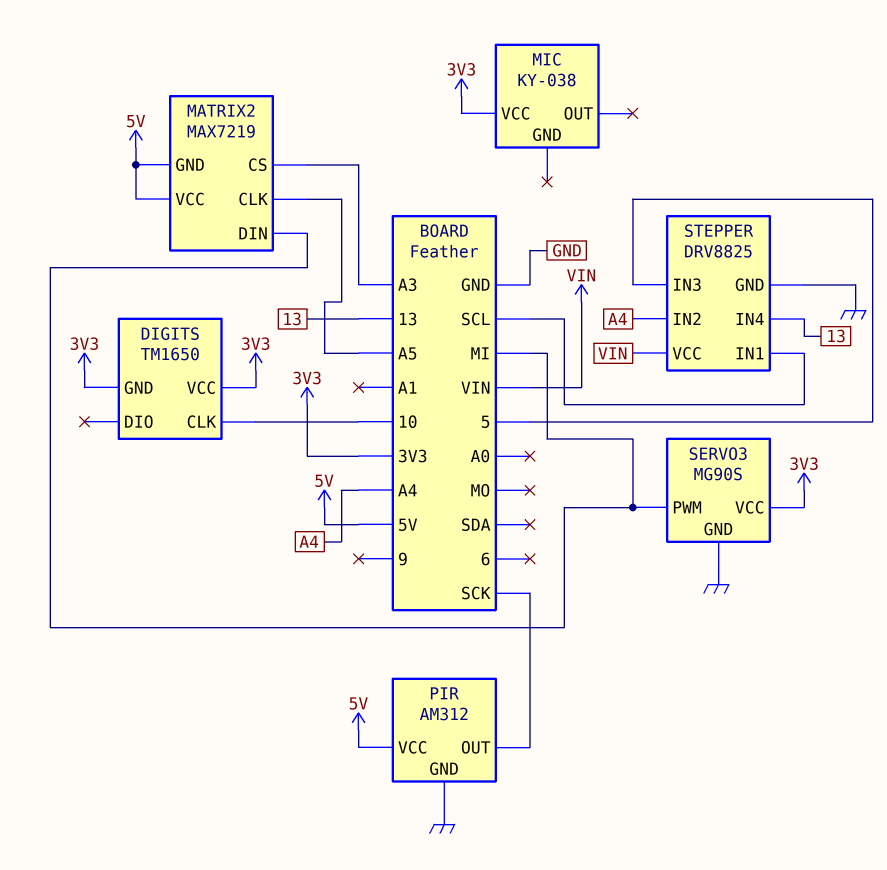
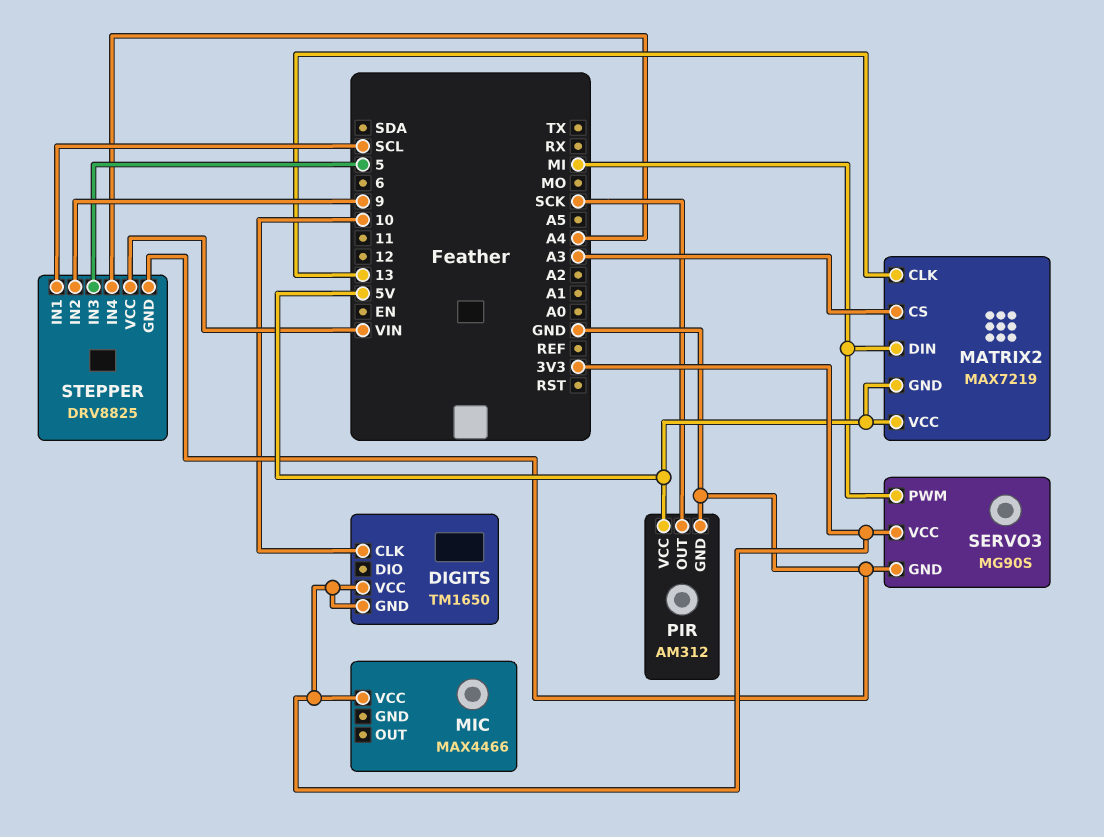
MATRIX2 pin CLK: A5 -> 13
MIC: KY-038 -> MAX4466
STEPPER pin IN2: A4 -> 9
STEPPER pin IN4: 13 -> A4

